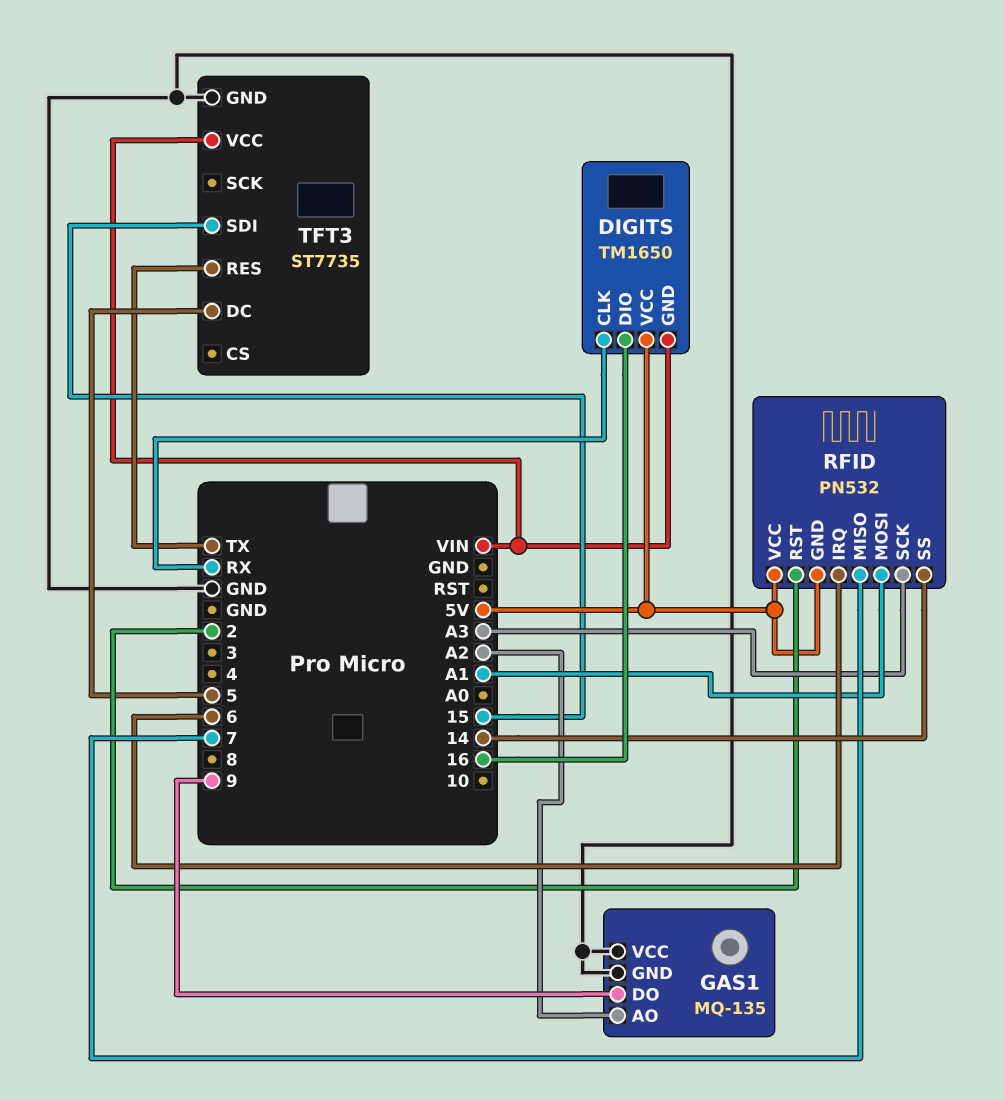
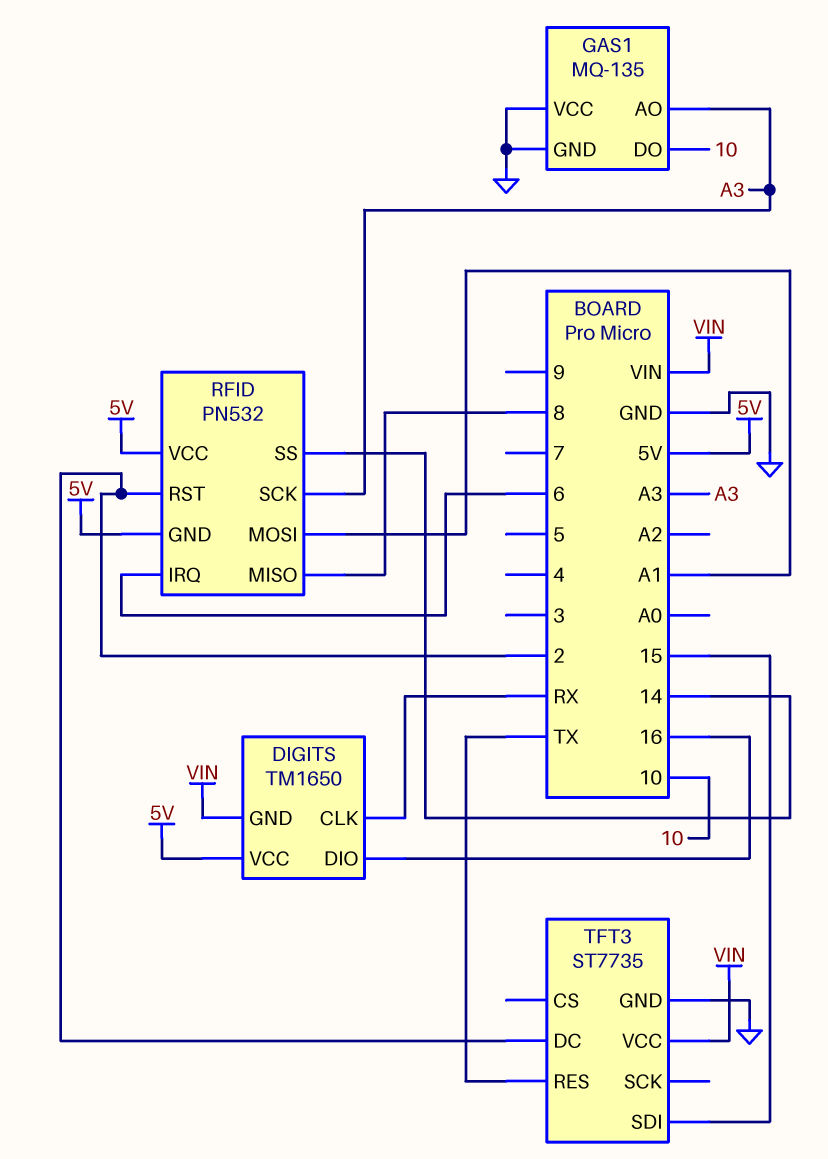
GAS1 pin AO: A2 -> A3
GAS1 pin DO: 9 -> 10
RFID pin MISO: 7 -> 8
TFT3 pin DC: 5 -> 2

